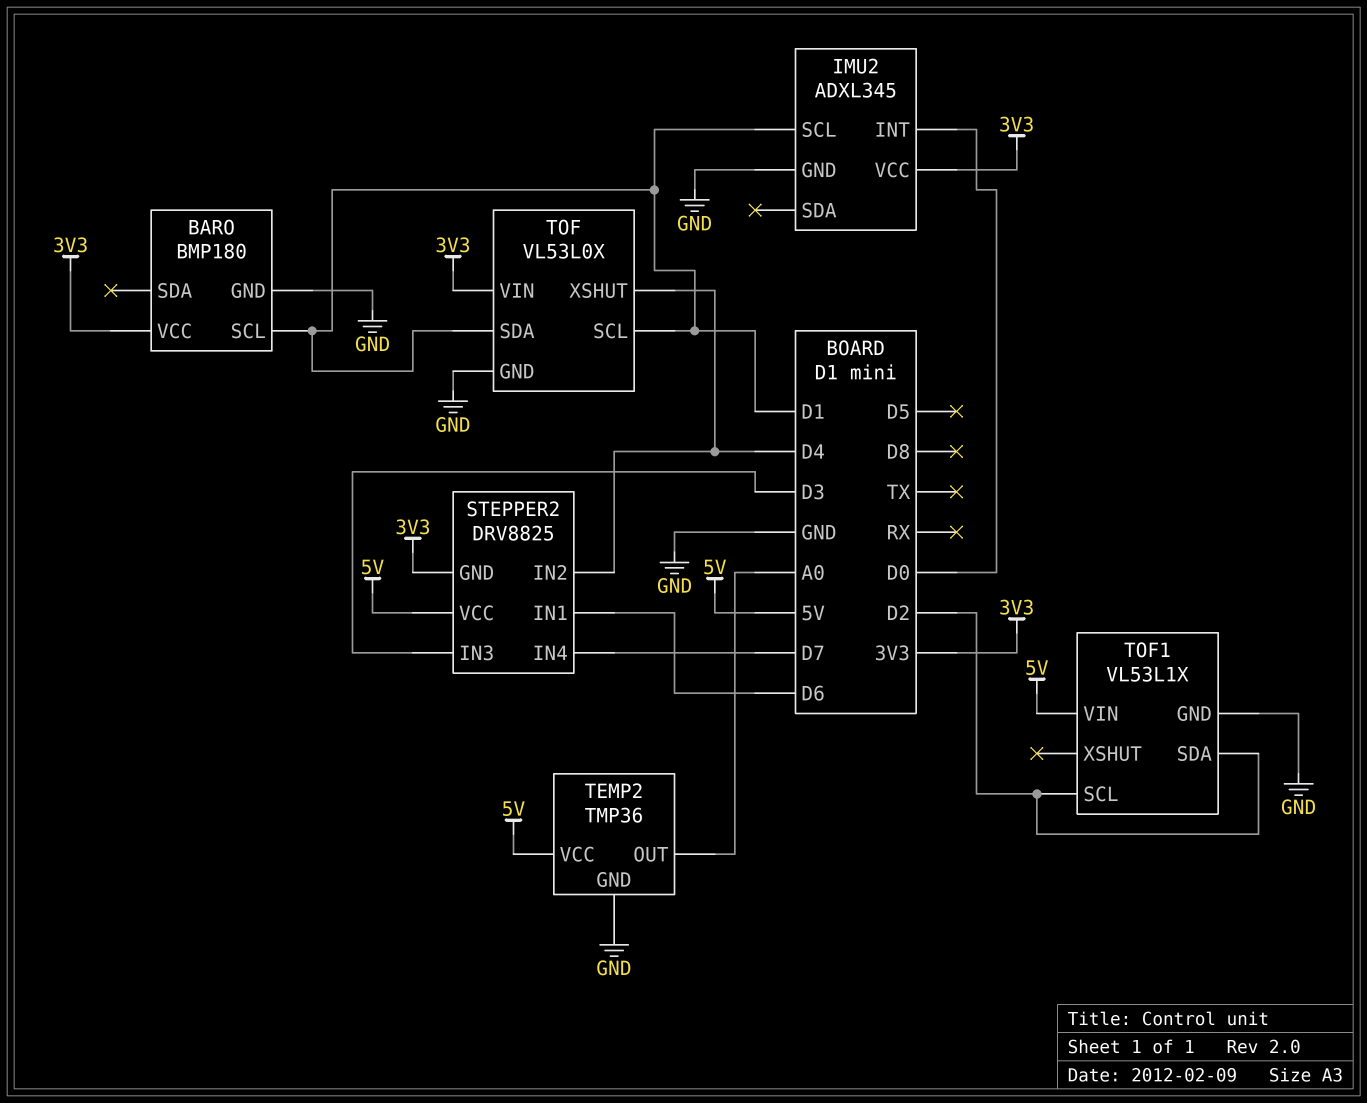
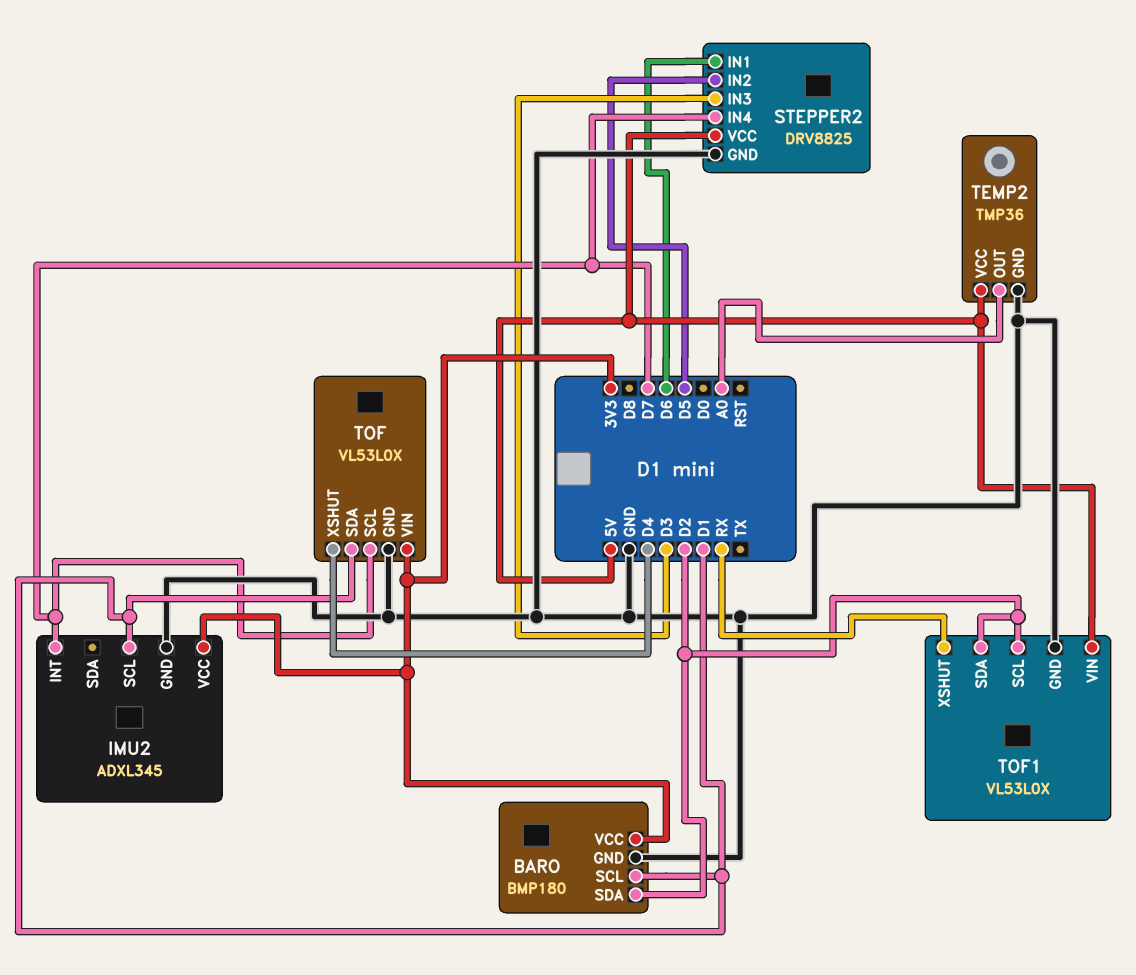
BARO pin SDA: none -> D2
IMU2 pin INT: D0 -> D7
STEPPER2 pin GND: 3V3 -> GND
STEPPER2 pin IN2: D4 -> D5
TOF pin SCL: D1 -> D7
TOF1: VL53L1X -> VL53L0X
TOF1 pin XSHUT: none -> RX

